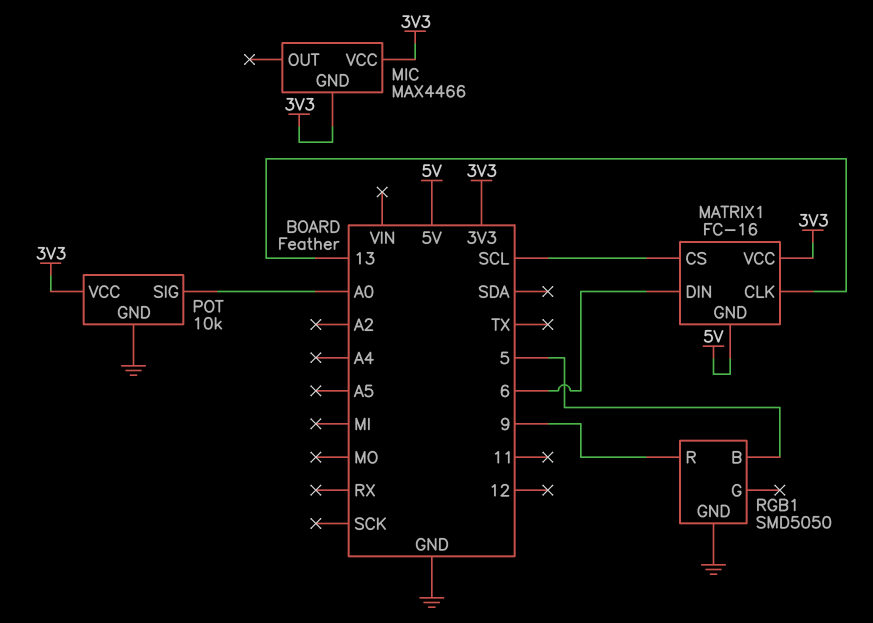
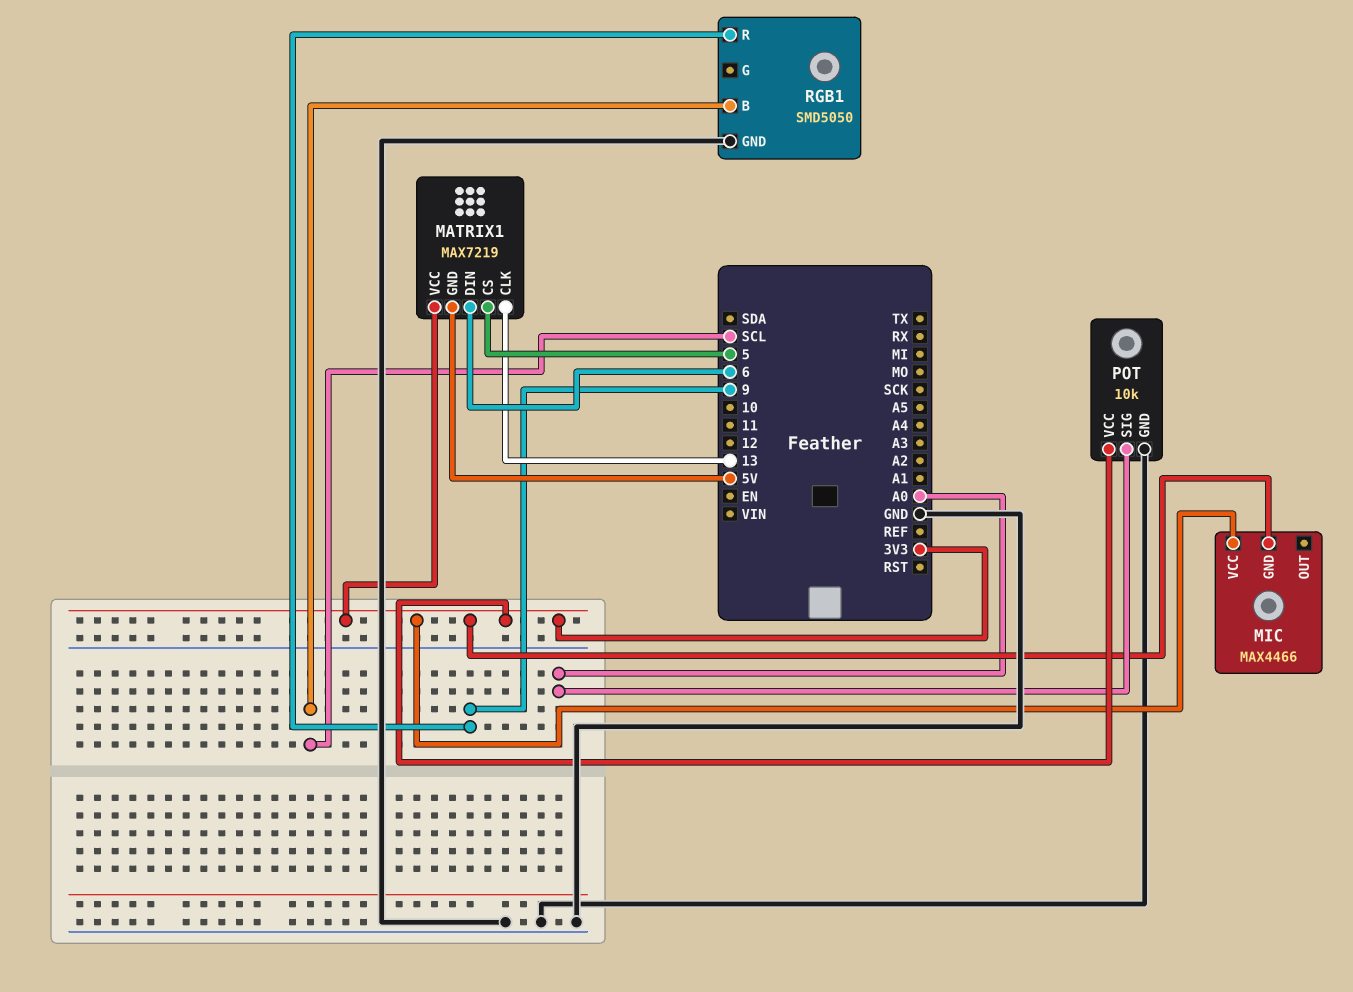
MATRIX1: FC-16 -> MAX7219
MATRIX1 pin CS: SCL -> 5
RGB1 pin B: 5 -> SCL

